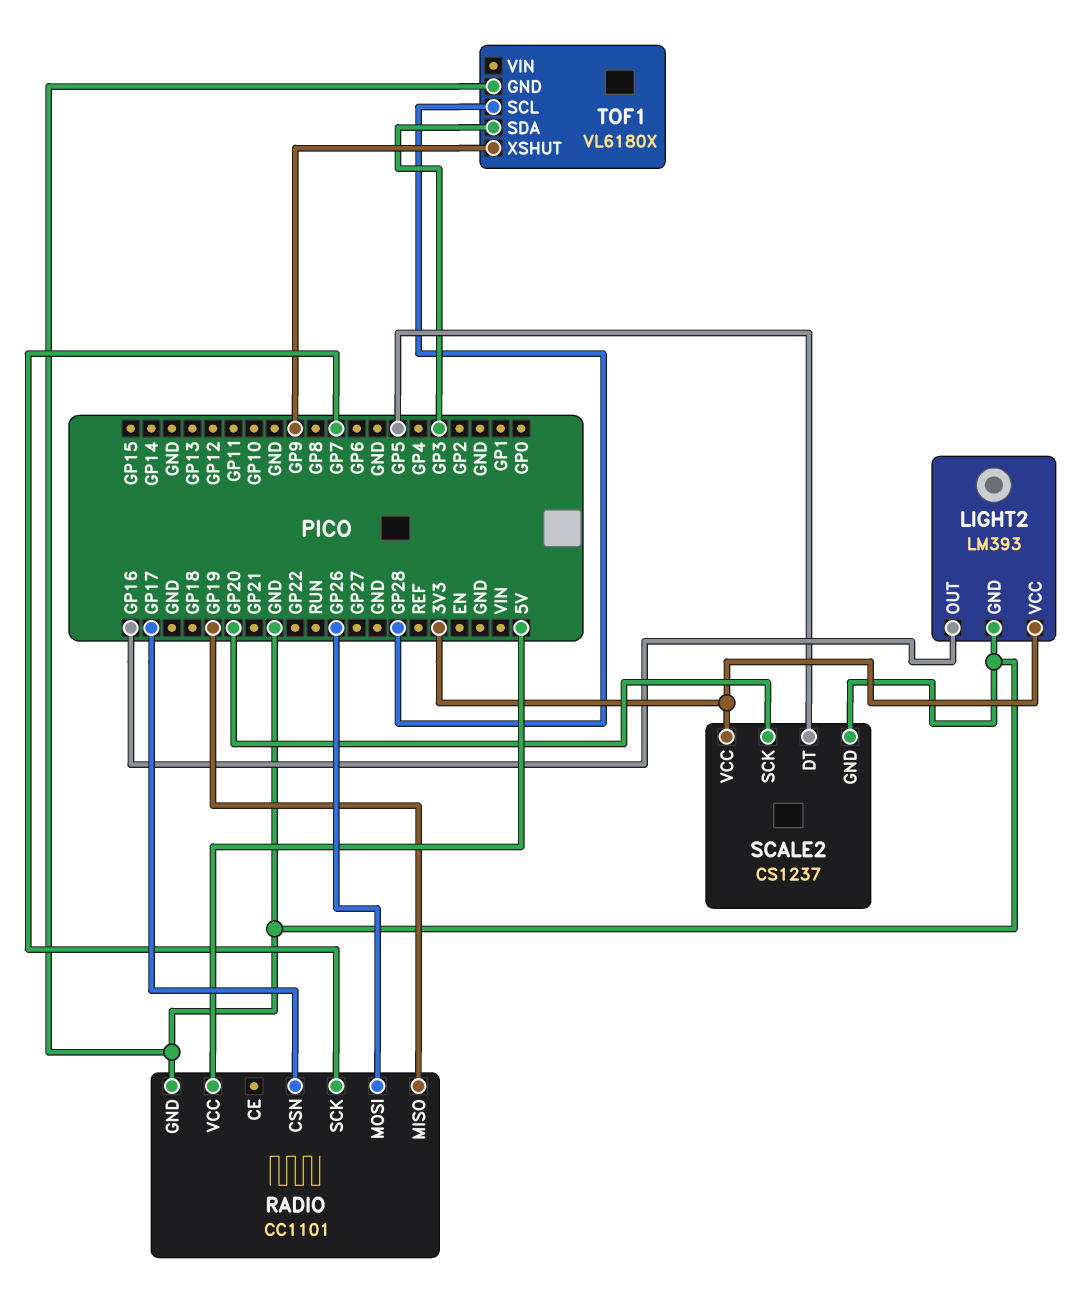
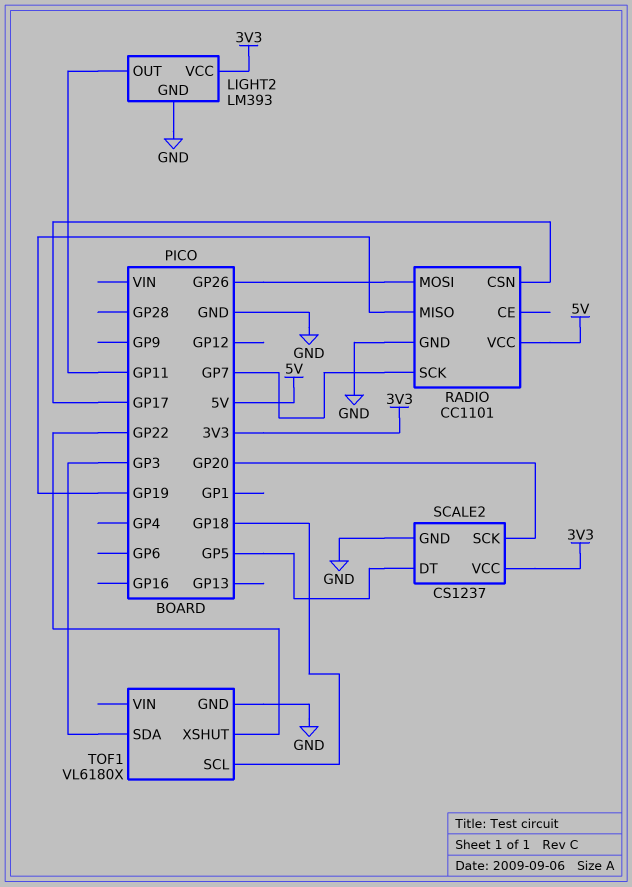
LIGHT2 pin OUT: GP16 -> GP11
TOF1 pin SCL: GP28 -> GP18
TOF1 pin XSHUT: GP9 -> GP22

